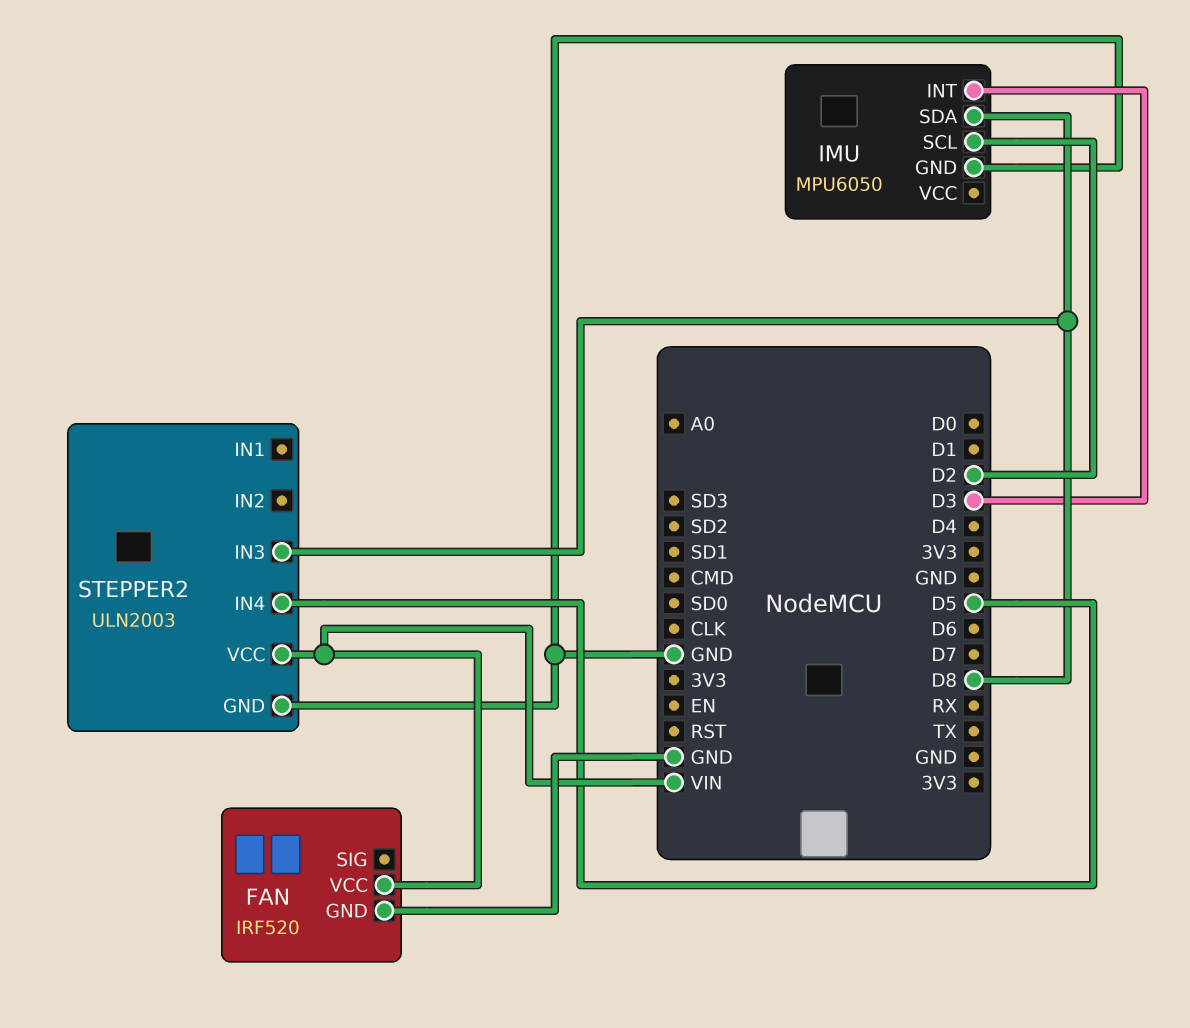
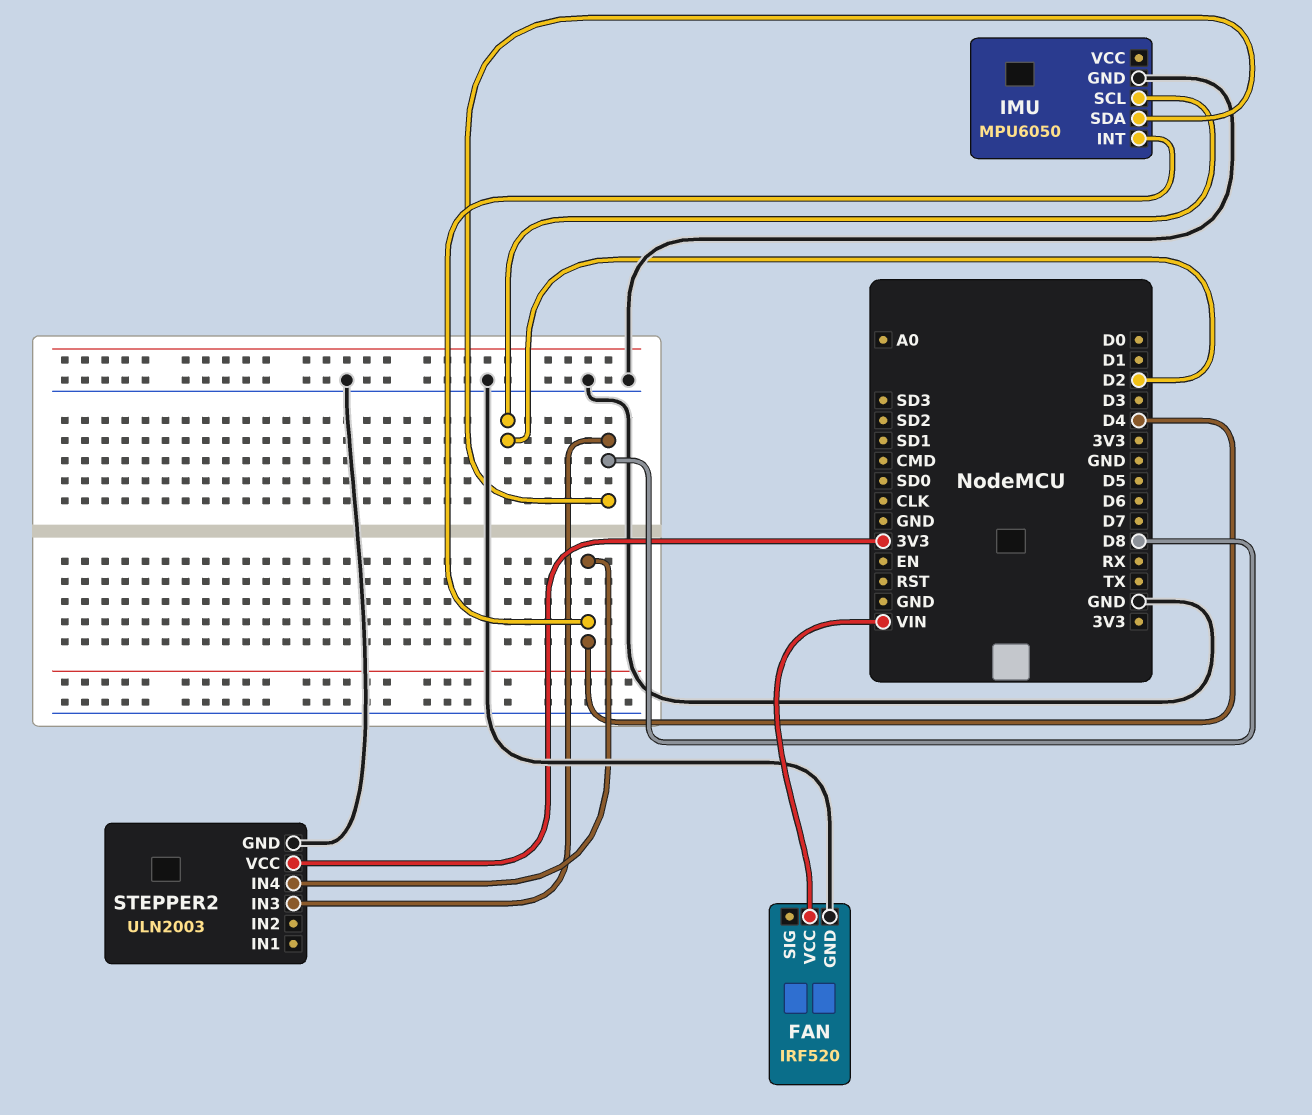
IMU pin INT: D3 -> D4
STEPPER2 pin IN4: D5 -> D4
STEPPER2 pin VCC: VIN -> 3V3

